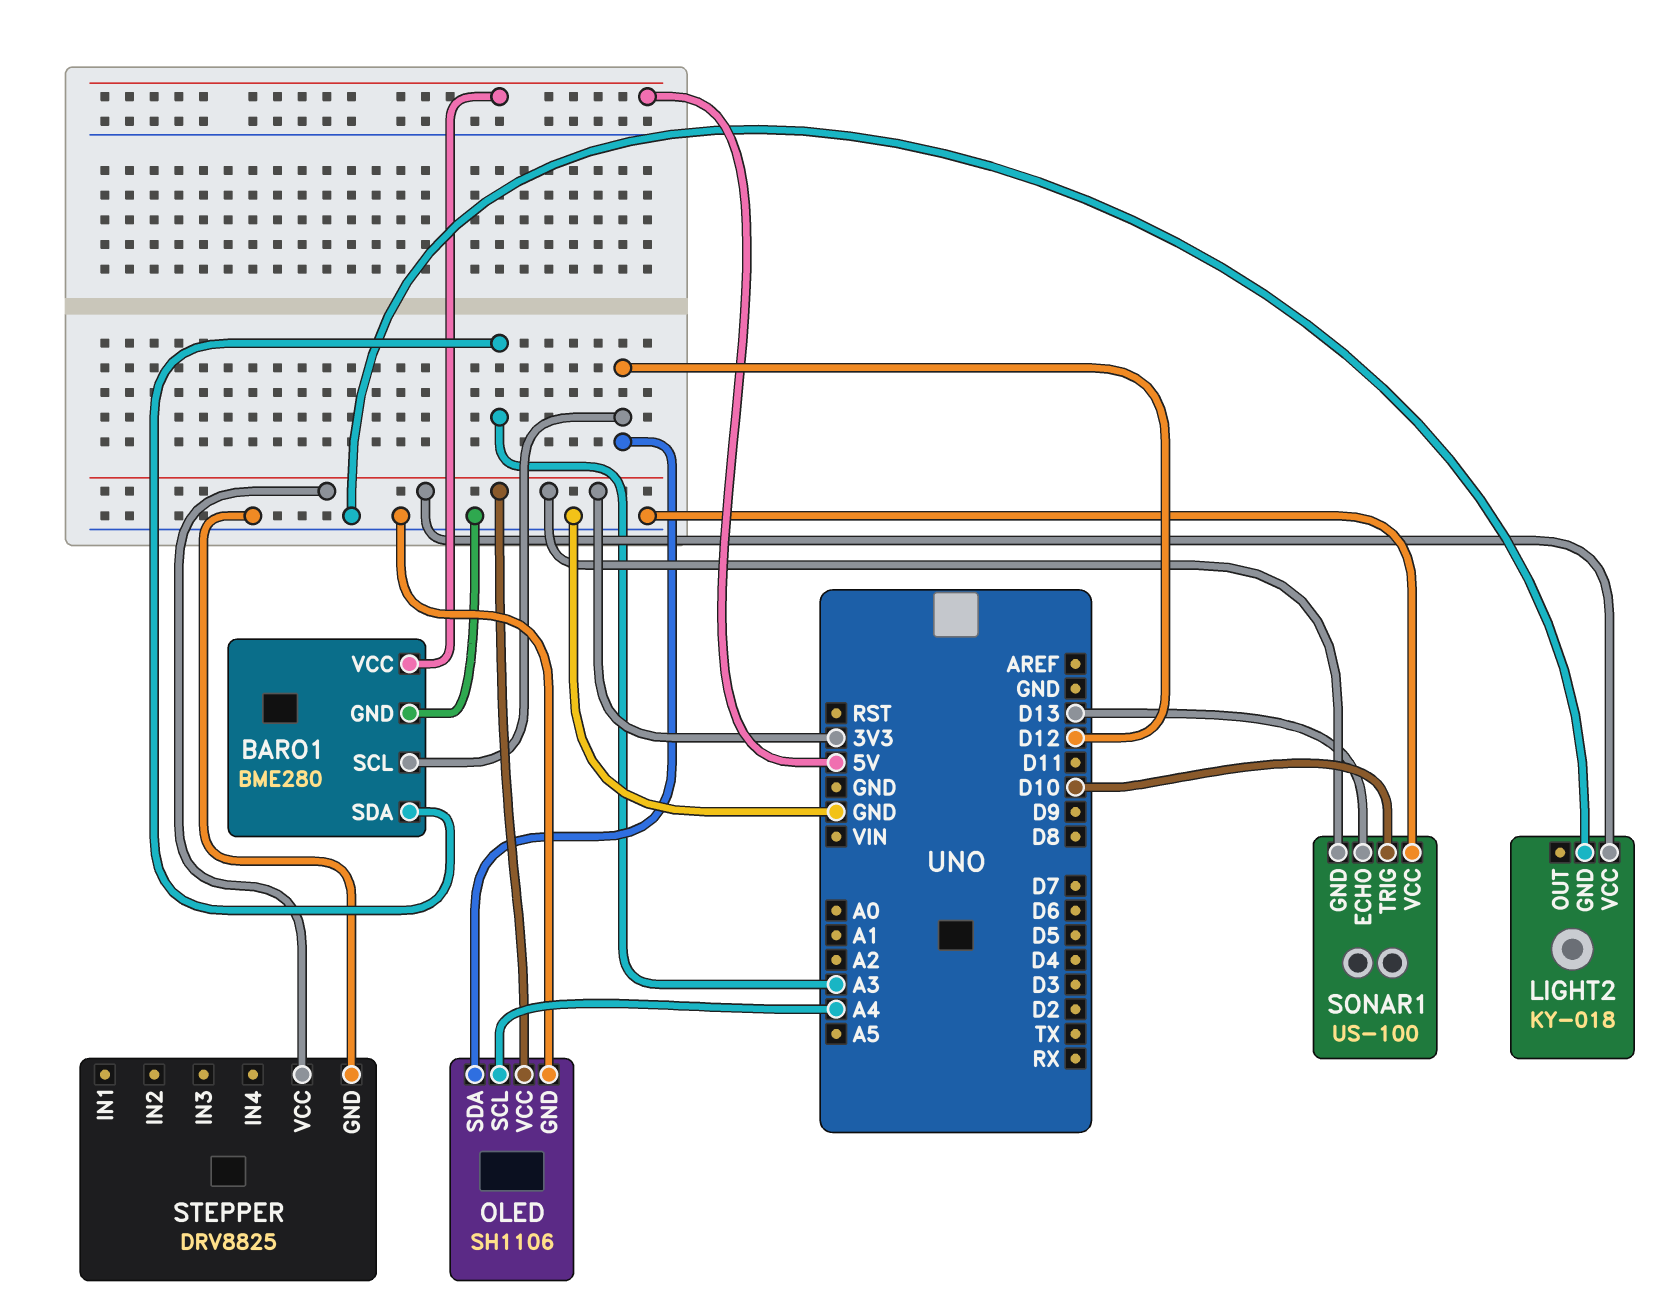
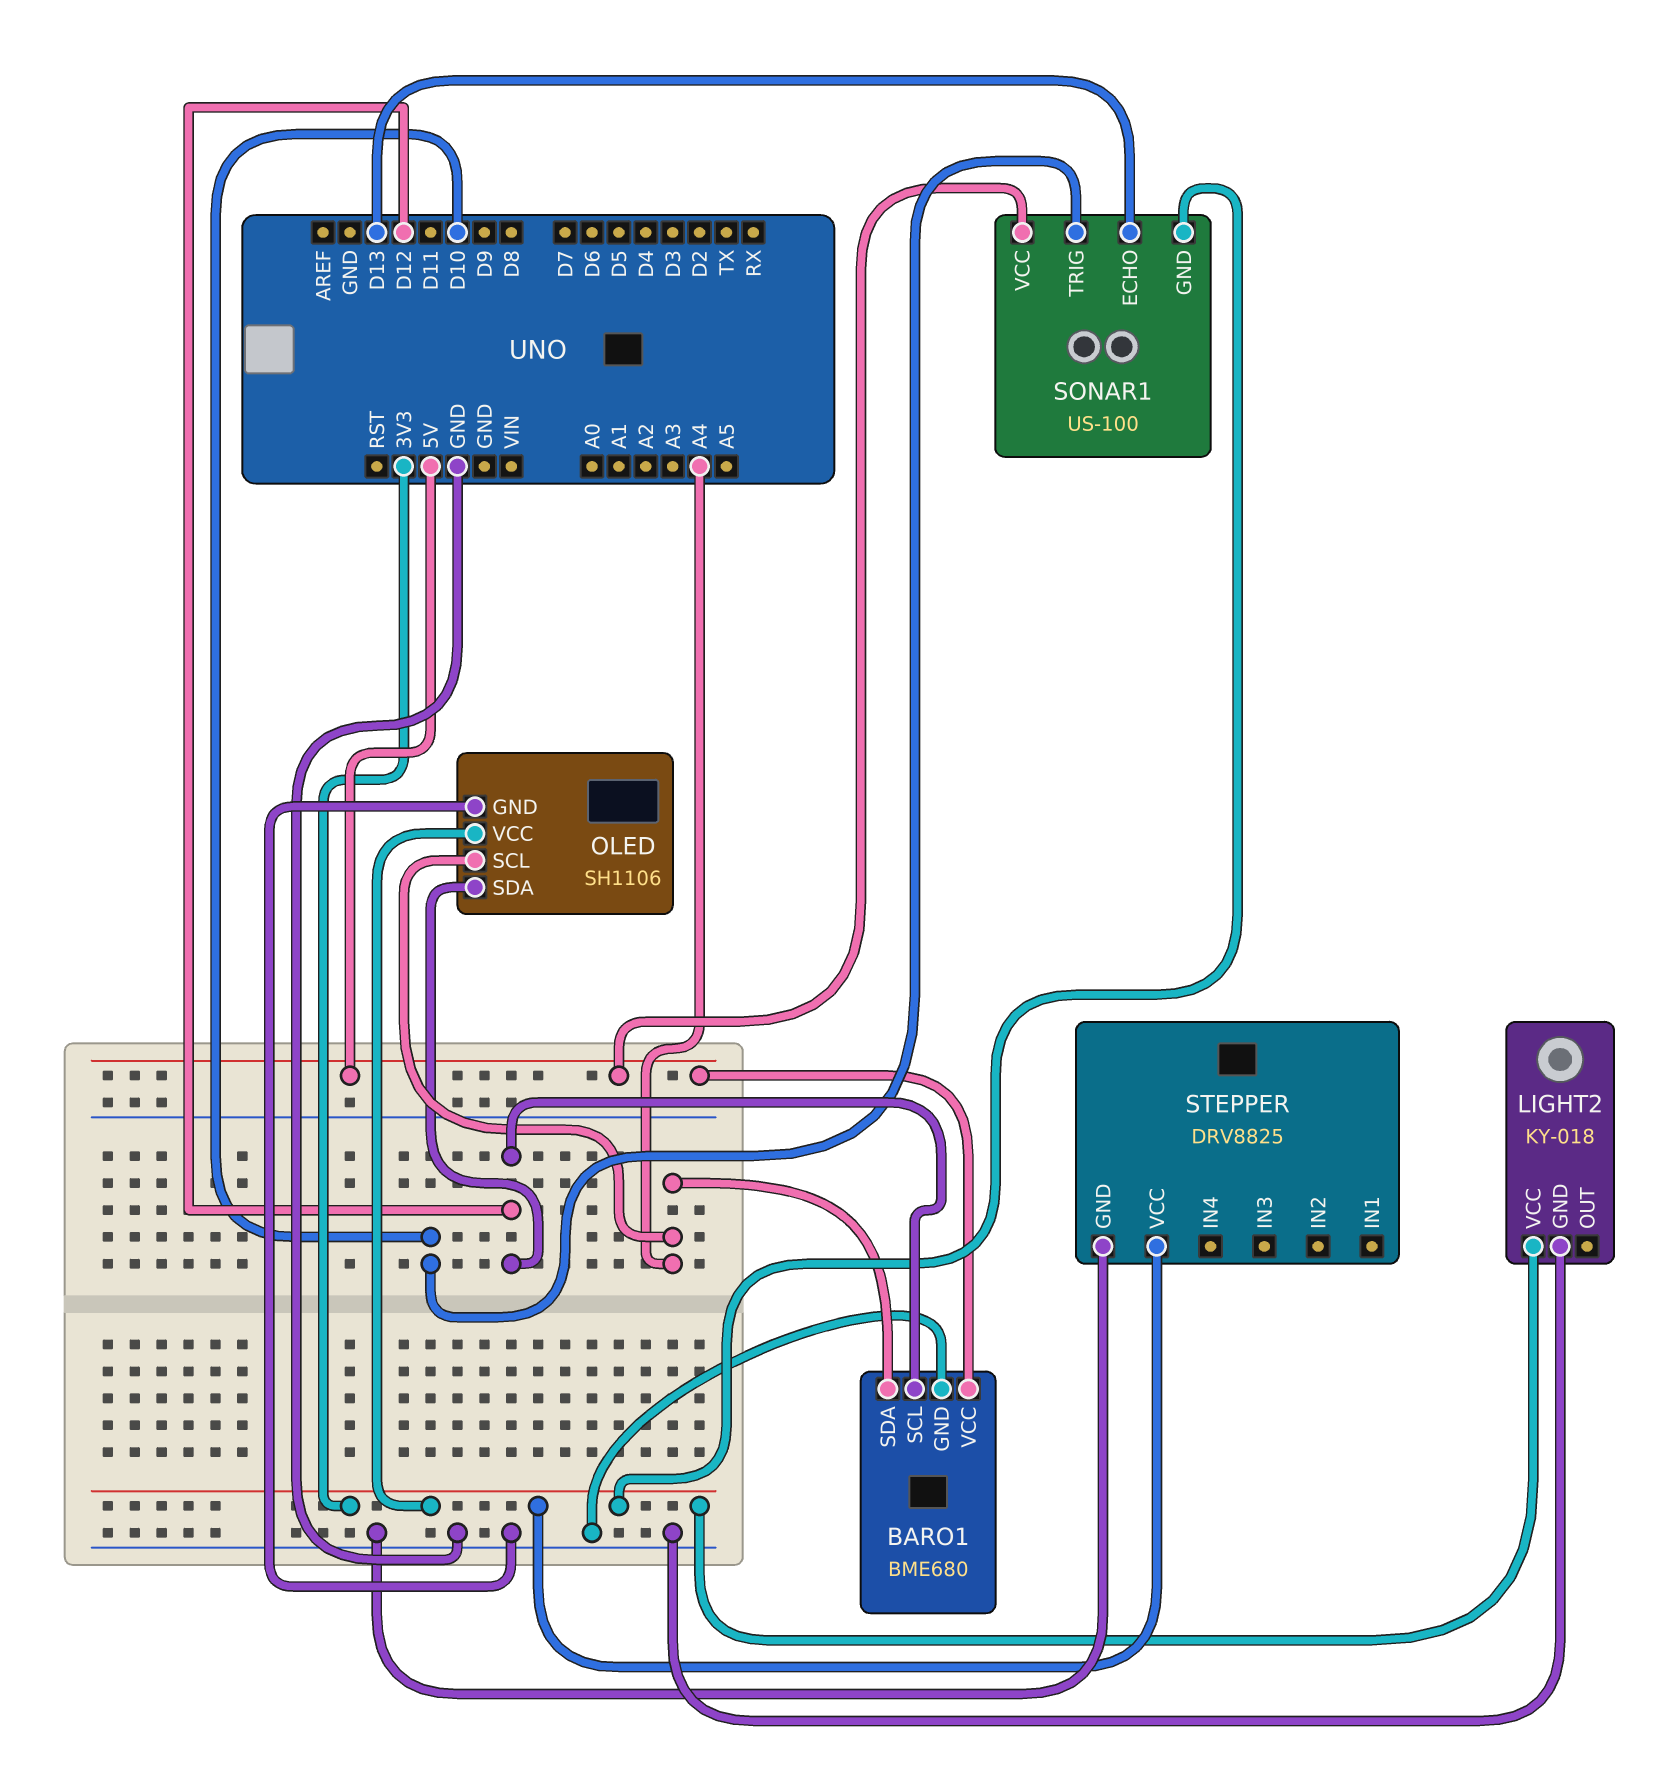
BARO1: BME280 -> BME680
BARO1 pin SDA: A3 -> A4
SONAR1 pin VCC: GND -> 5V

